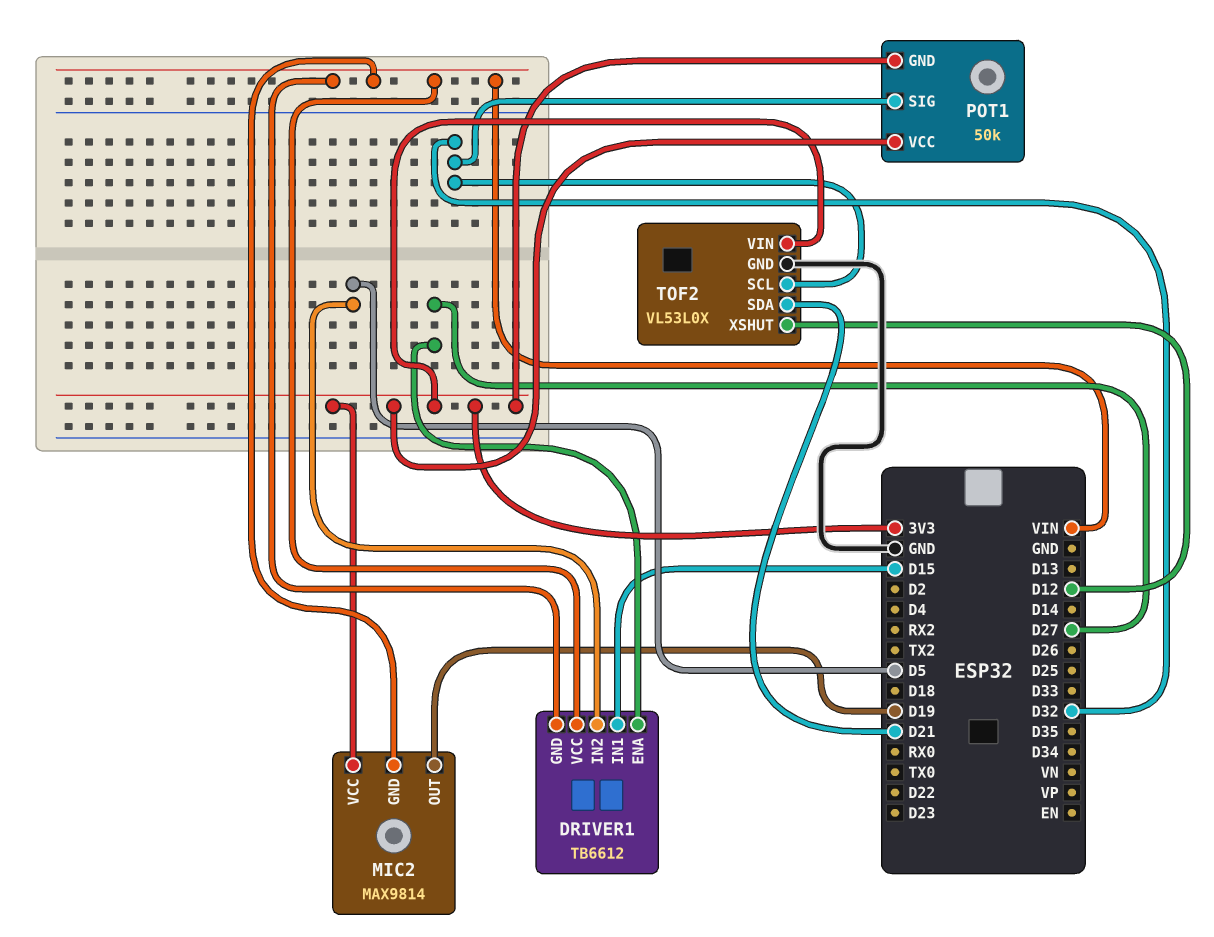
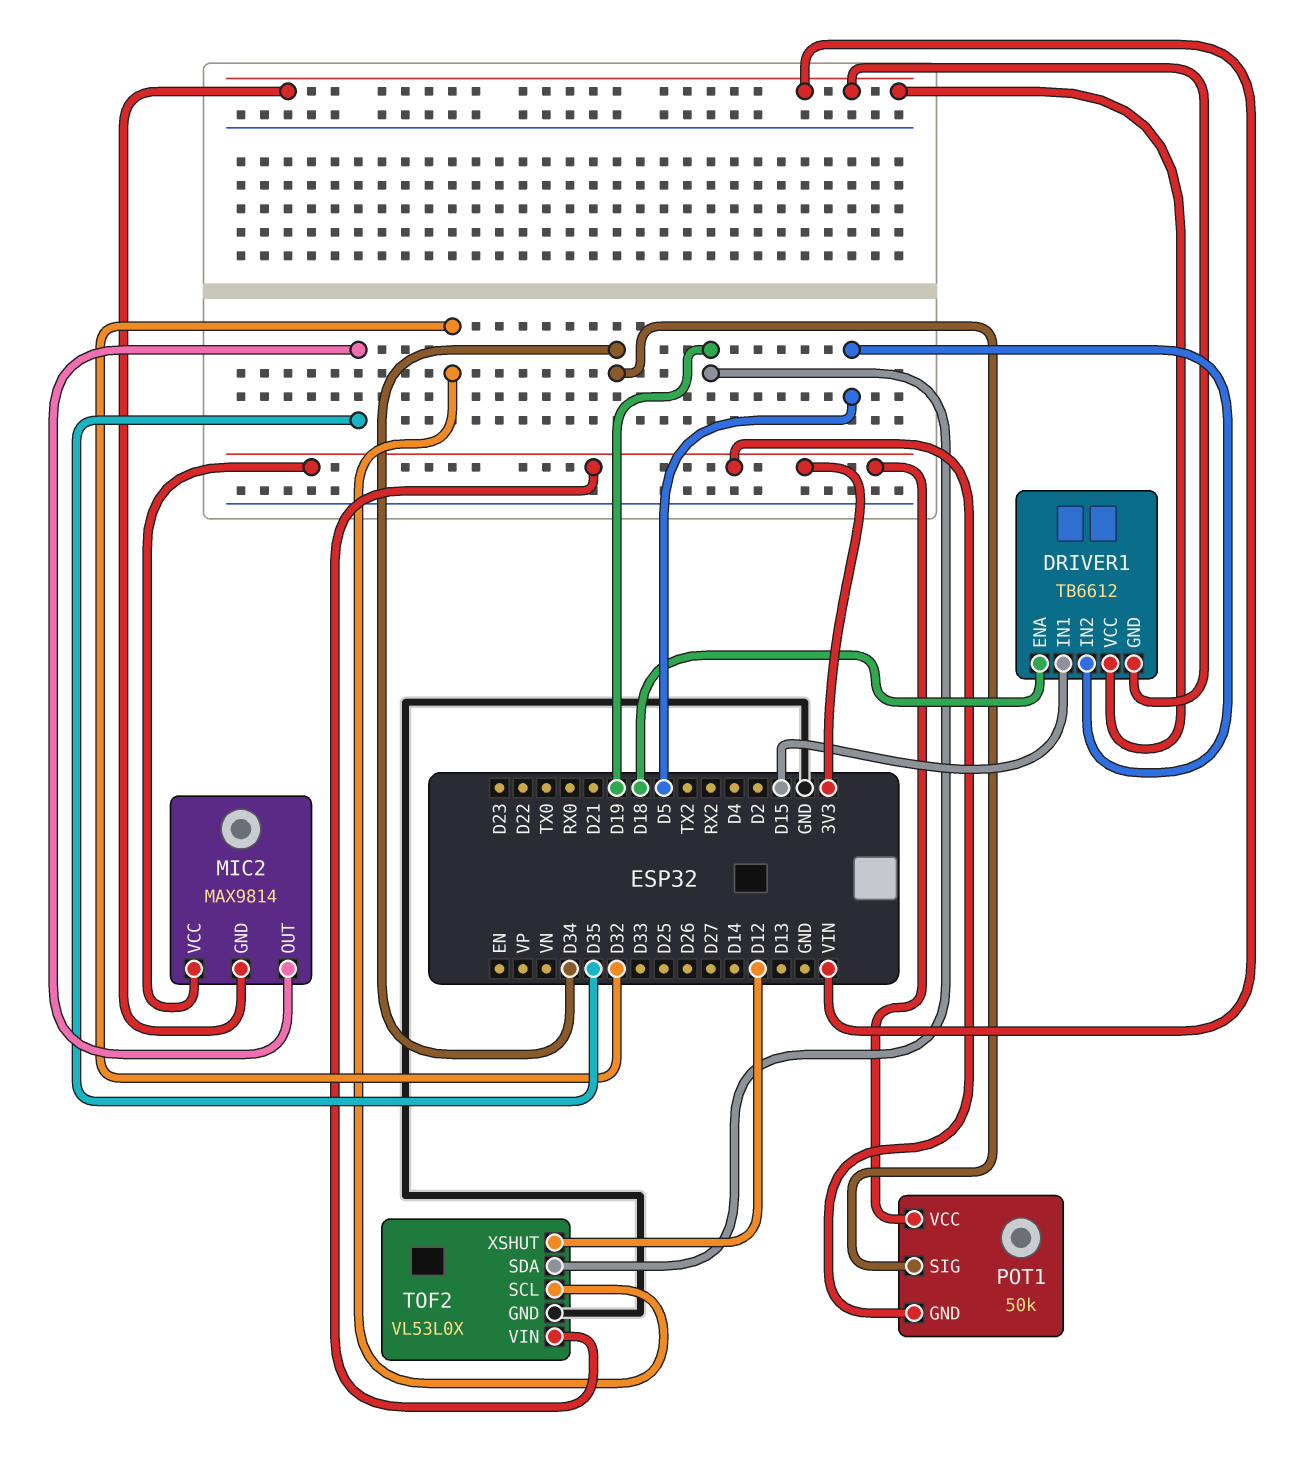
DRIVER1 pin ENA: D27 -> D18
MIC2 pin OUT: D19 -> D35
POT1 pin SIG: D32 -> D34
TOF2 pin SDA: D21 -> D19

